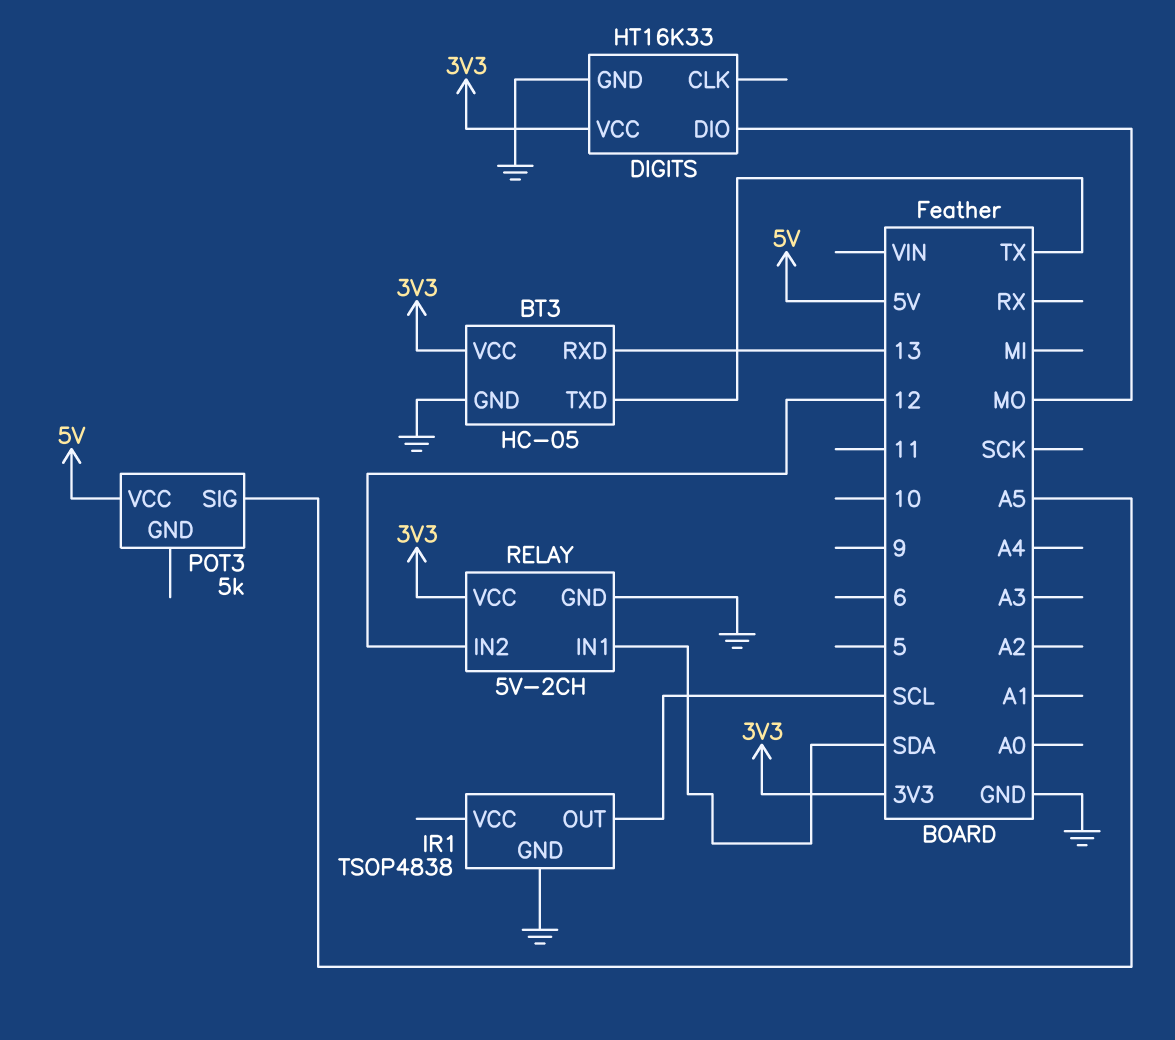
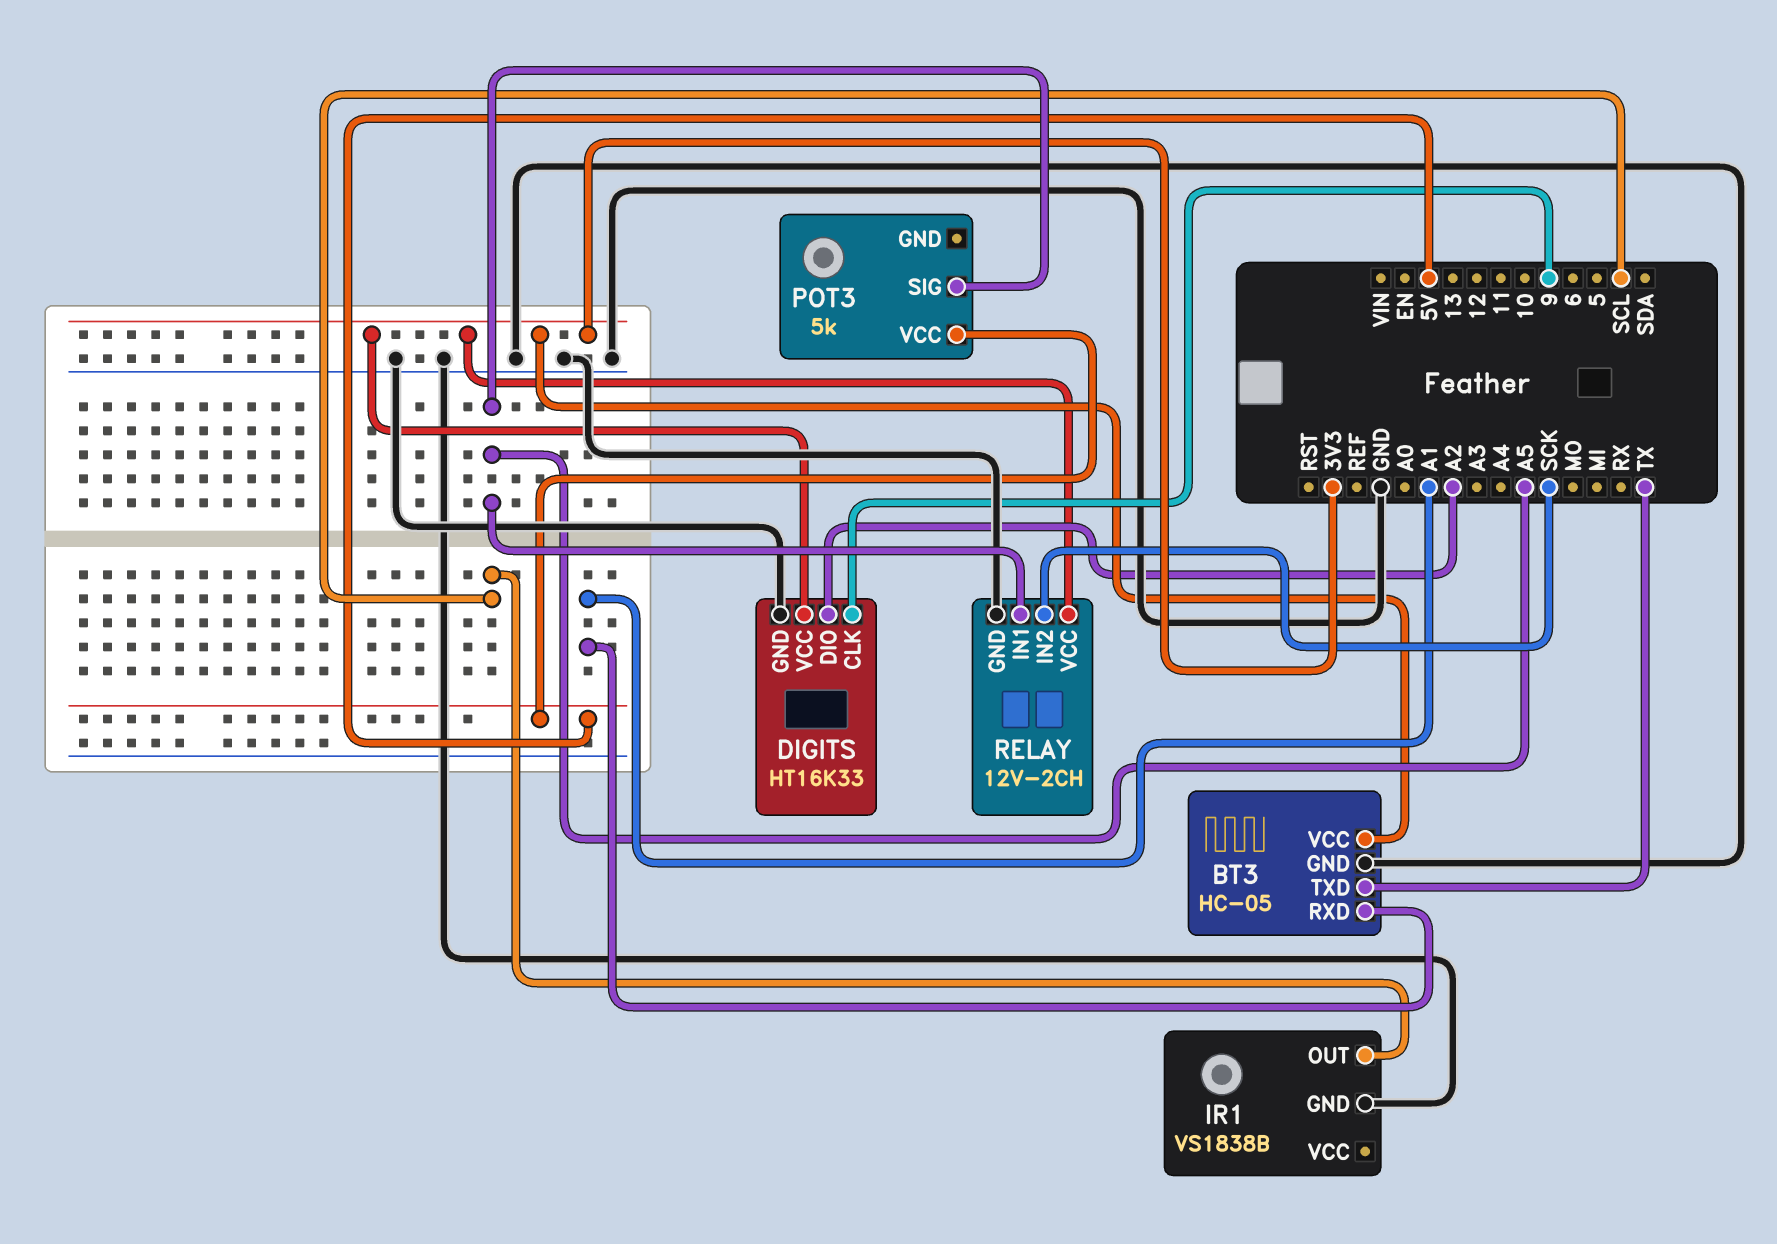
BT3 pin RXD: 13 -> A1
DIGITS pin CLK: none -> 9
DIGITS pin DIO: MO -> A2
IR1: TSOP4838 -> VS1838B
RELAY: 5V-2CH -> 12V-2CH
RELAY pin IN1: SDA -> A5
RELAY pin IN2: 12 -> SCK

